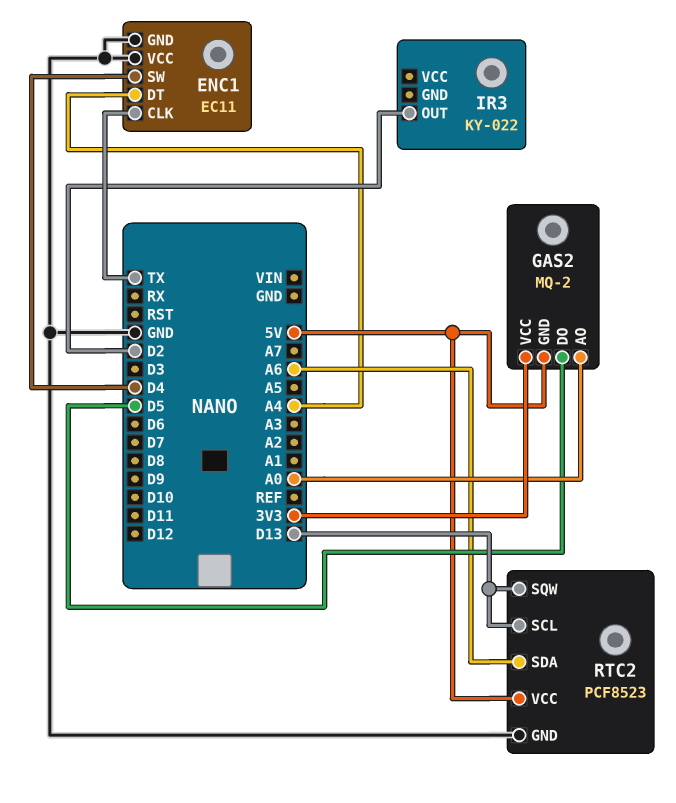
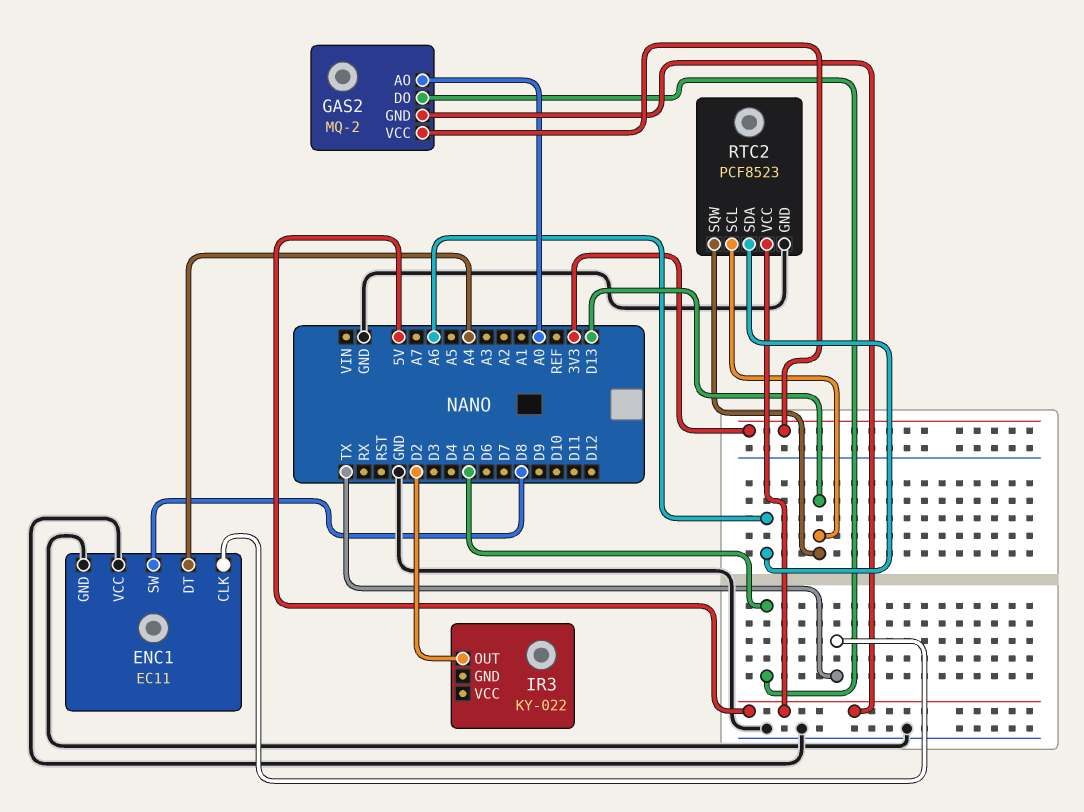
ENC1 pin SW: D4 -> D8

